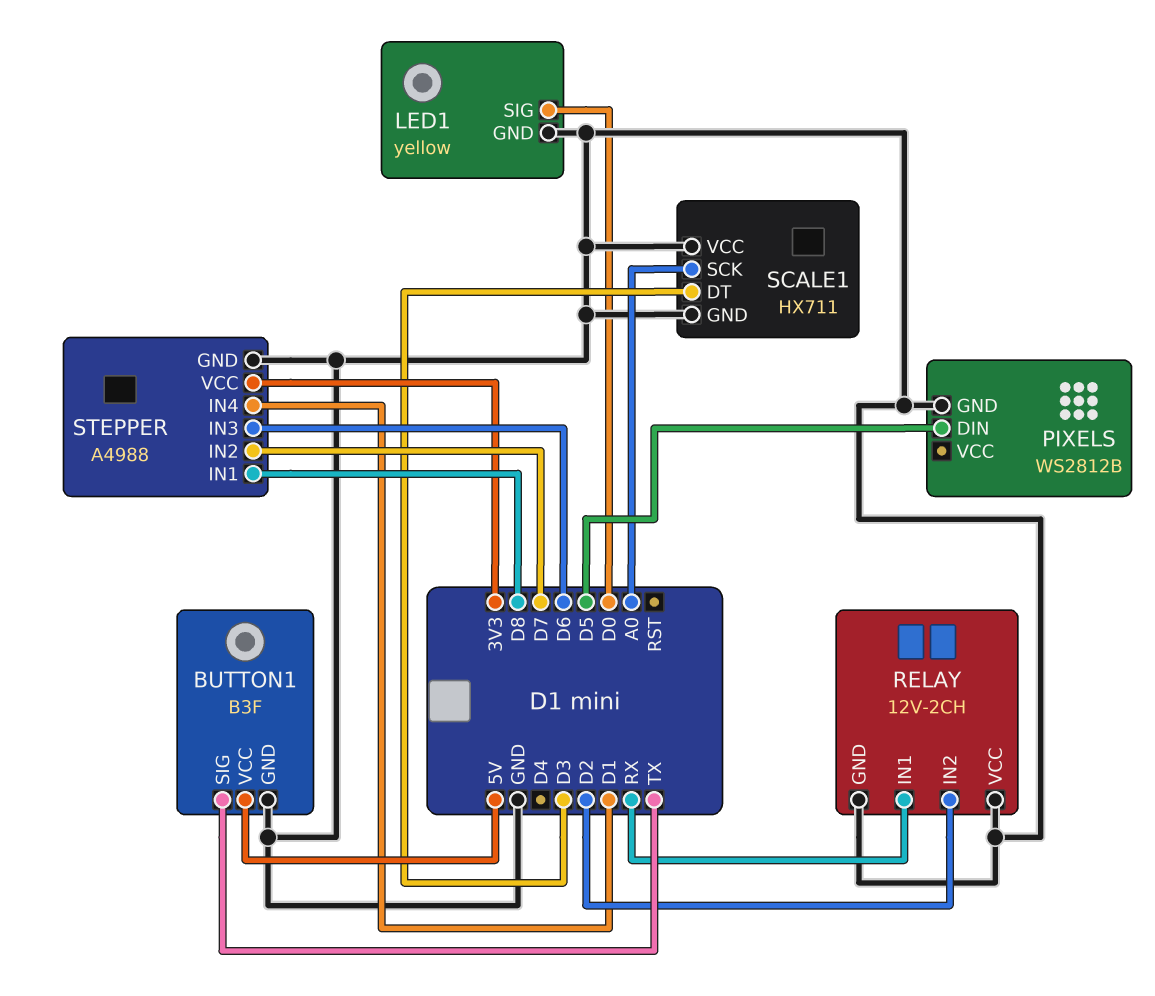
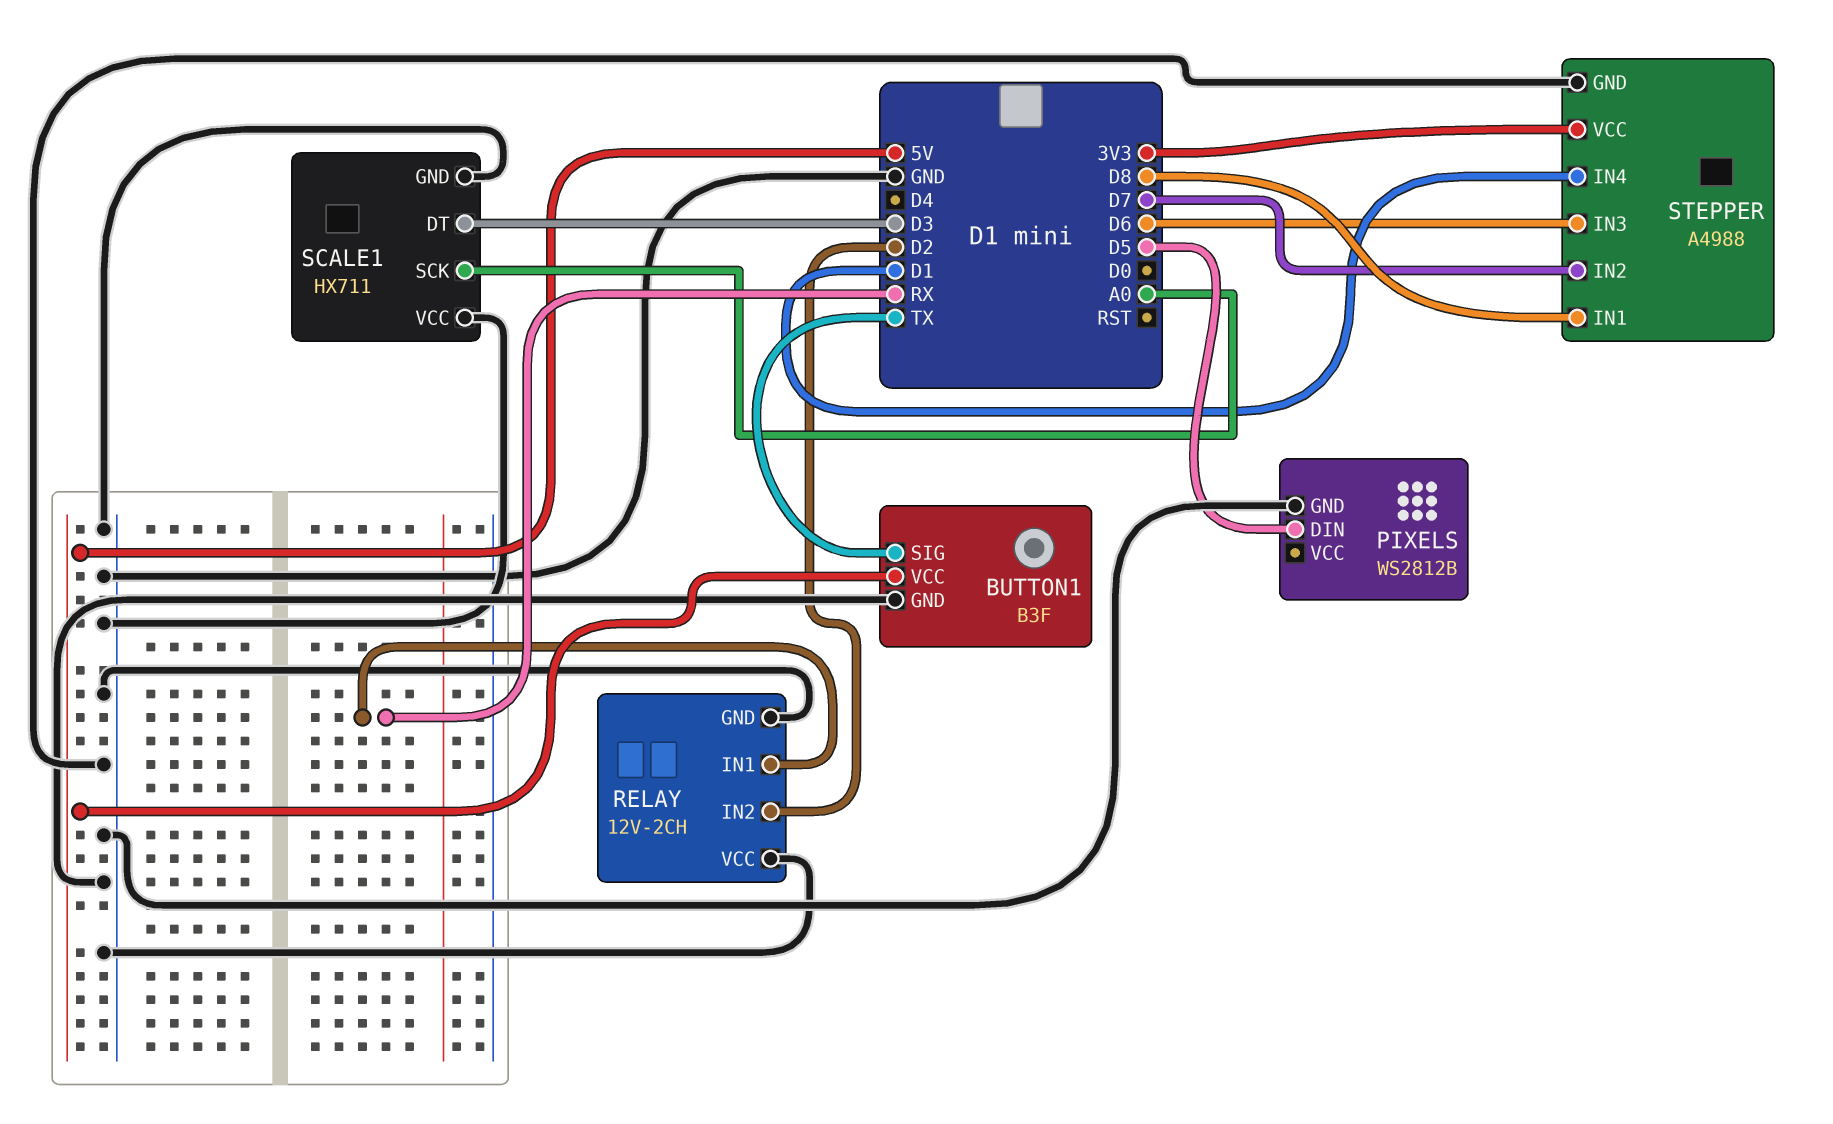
LED1: yellow -> none
LED1 pin GND: GND -> none
LED1 pin SIG: D0 -> none

